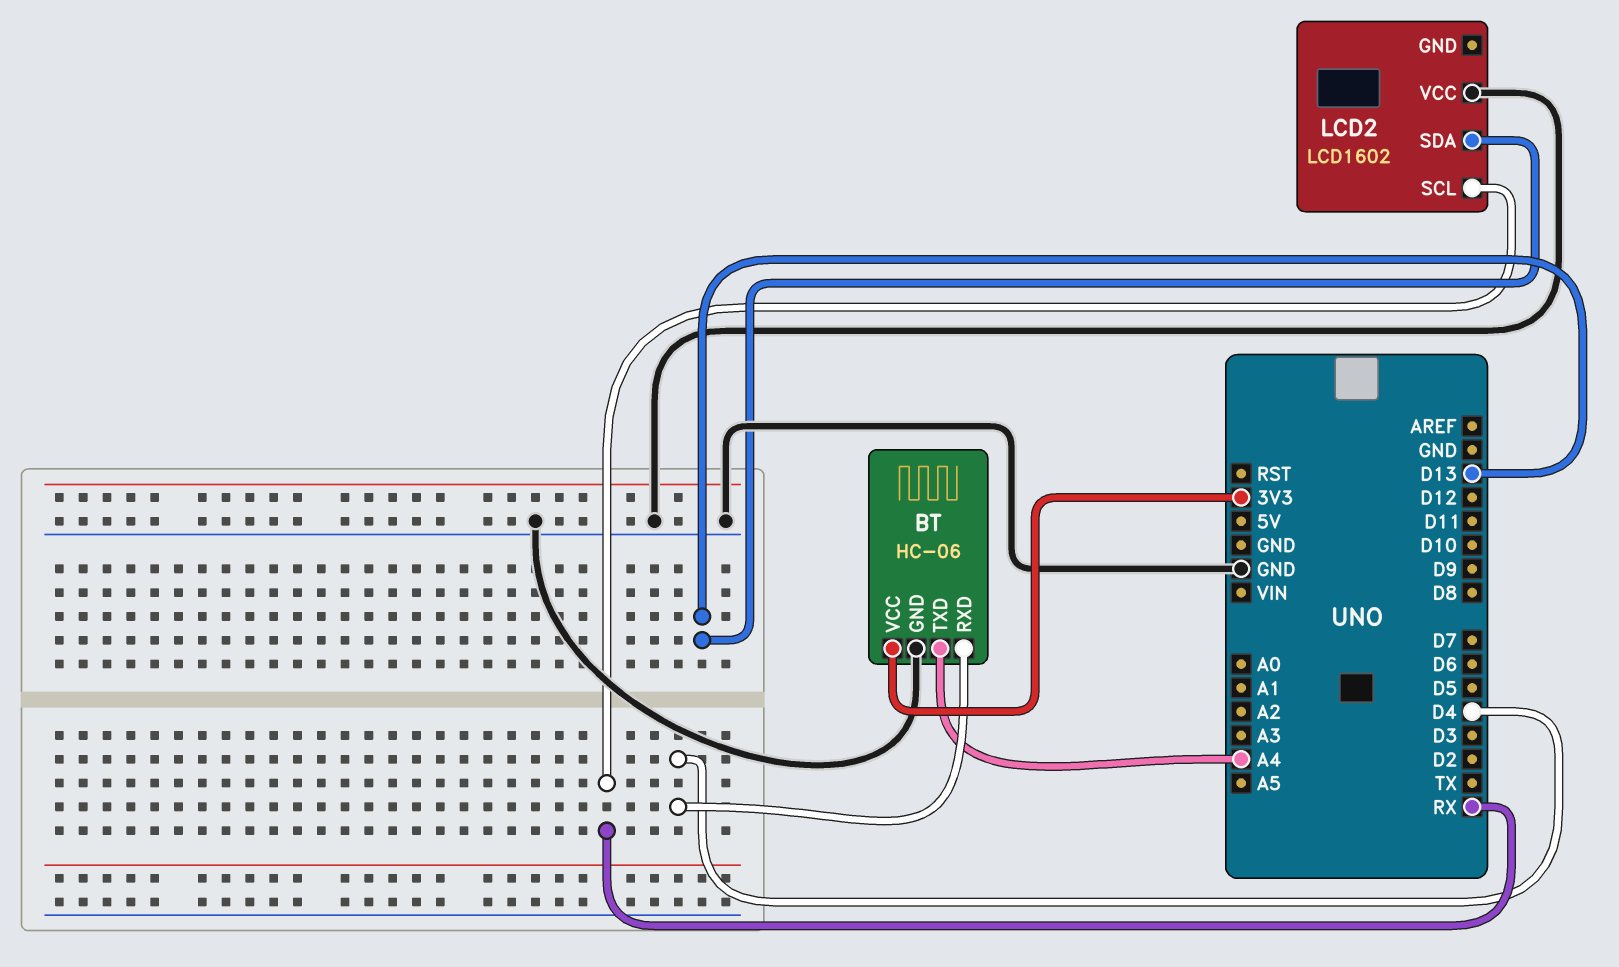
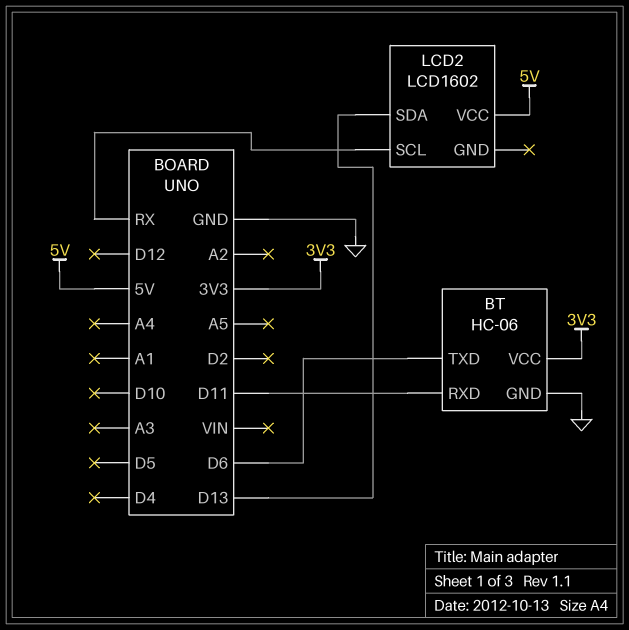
BT pin RXD: D4 -> D11
BT pin TXD: A4 -> D6
LCD2 pin VCC: GND -> 5V

